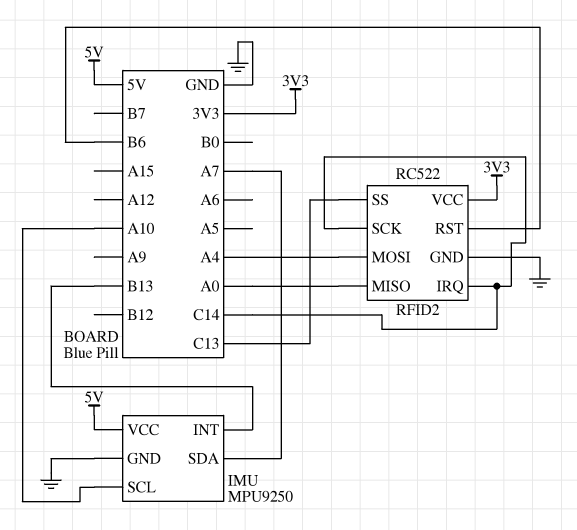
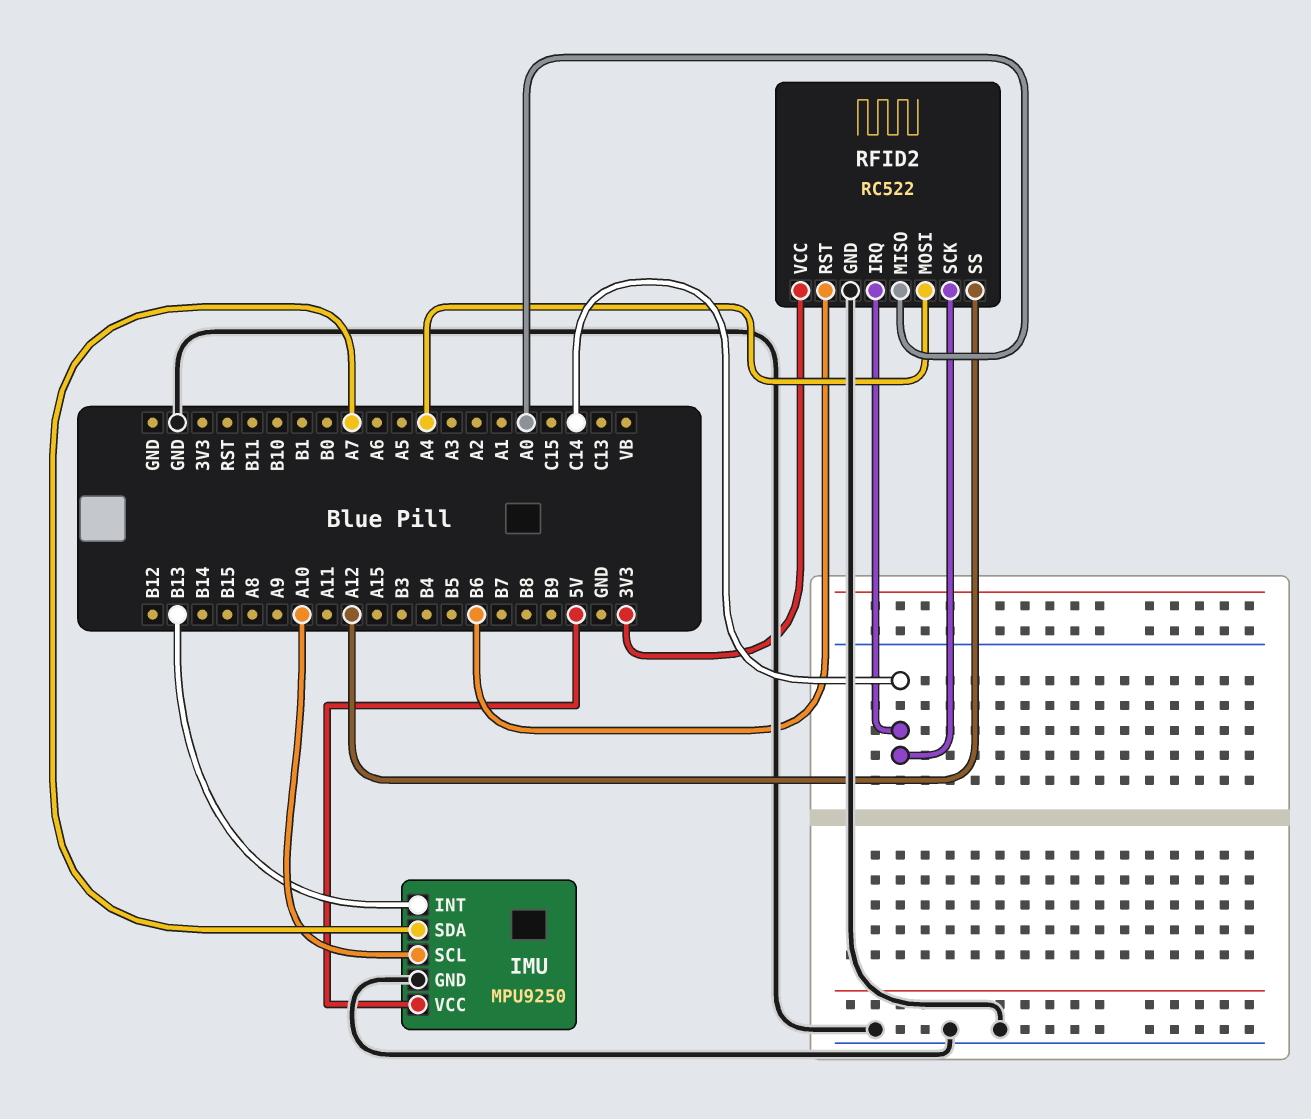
RFID2 pin SS: C13 -> A12

